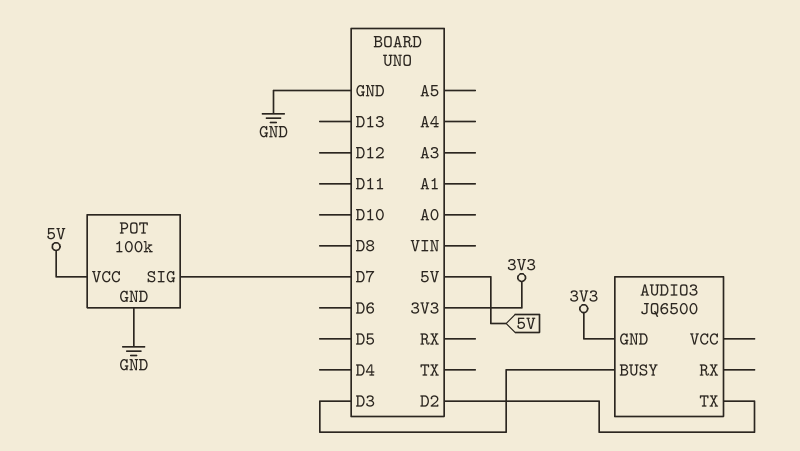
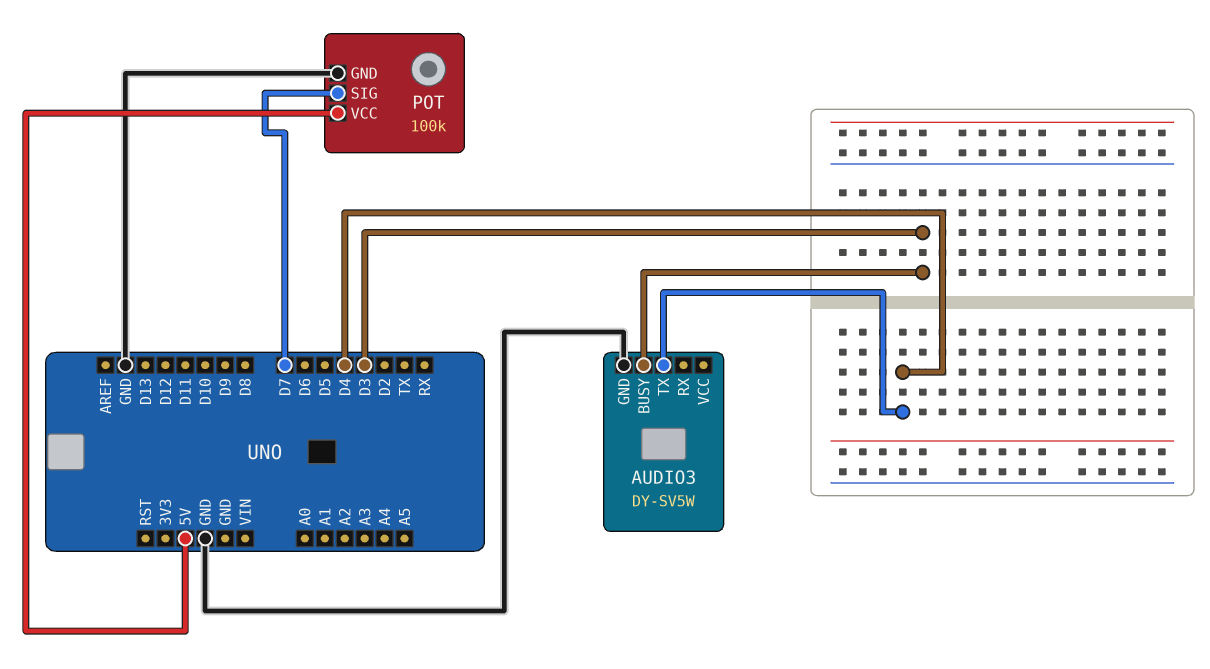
AUDIO3: JQ6500 -> DY-SV5W
AUDIO3 pin GND: 3V3 -> GND
AUDIO3 pin TX: D2 -> D4

